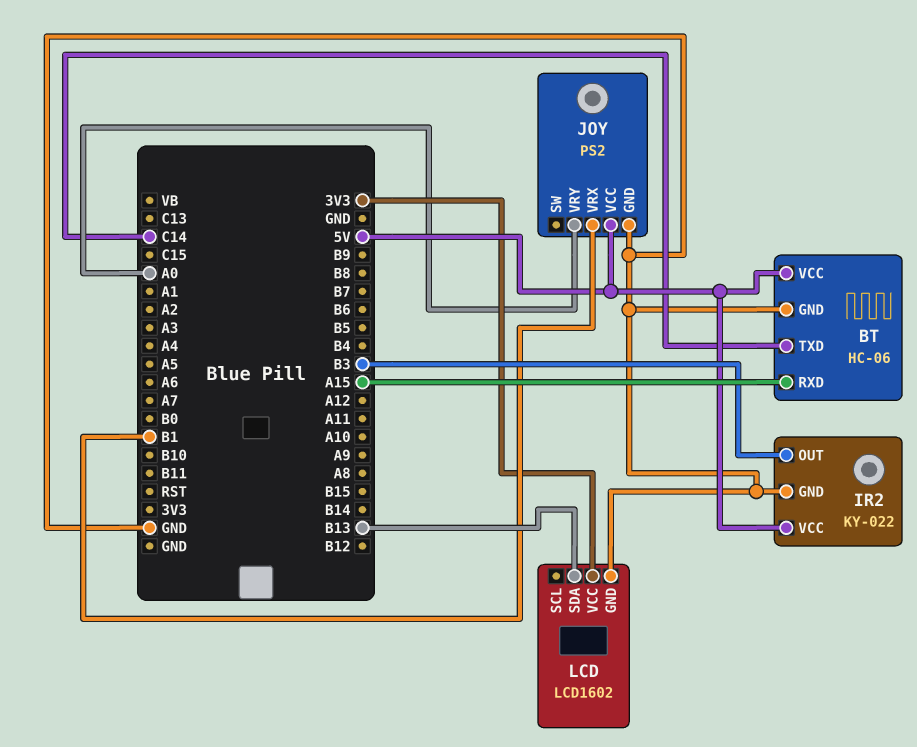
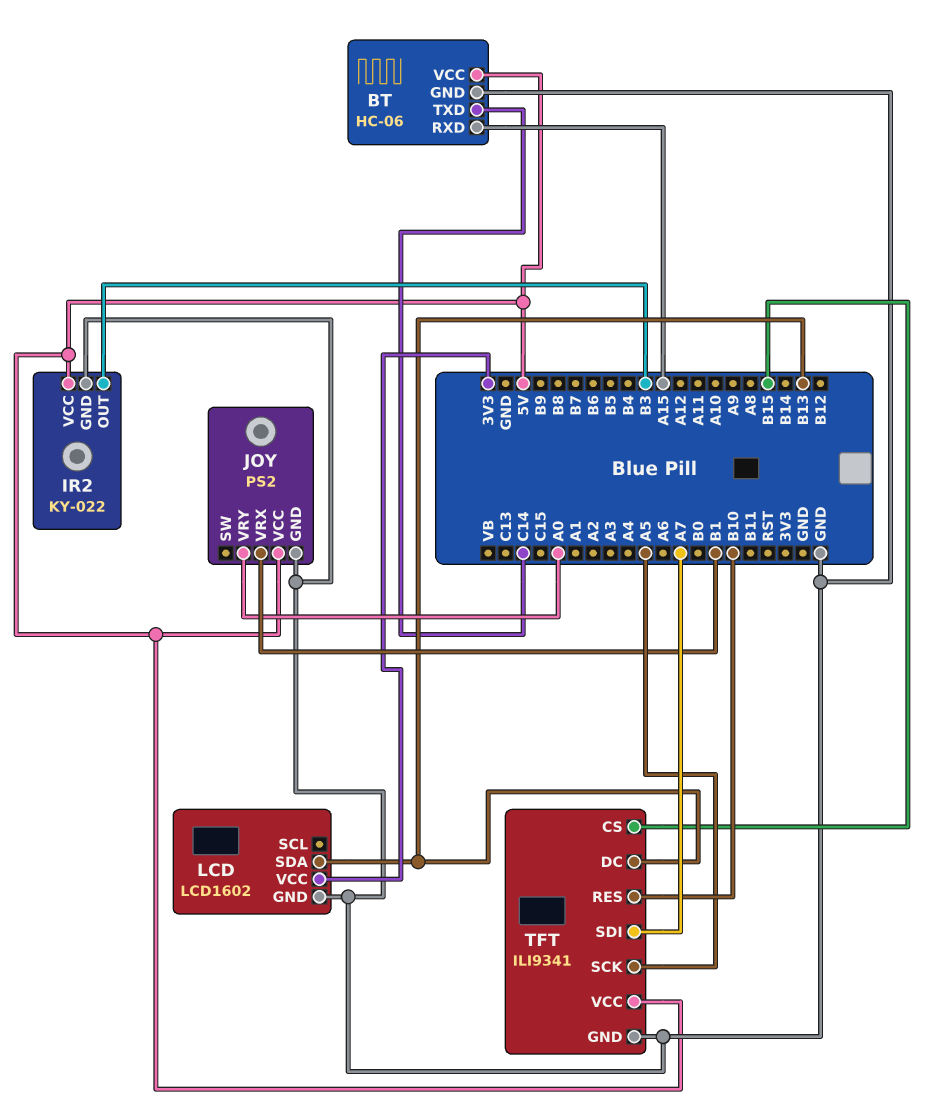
TFT: none -> ILI9341
TFT pin CS: none -> B15
TFT pin DC: none -> B13
TFT pin GND: none -> GND
TFT pin RES: none -> B10
TFT pin SCK: none -> A5
TFT pin SDI: none -> A7
TFT pin VCC: none -> 5V

